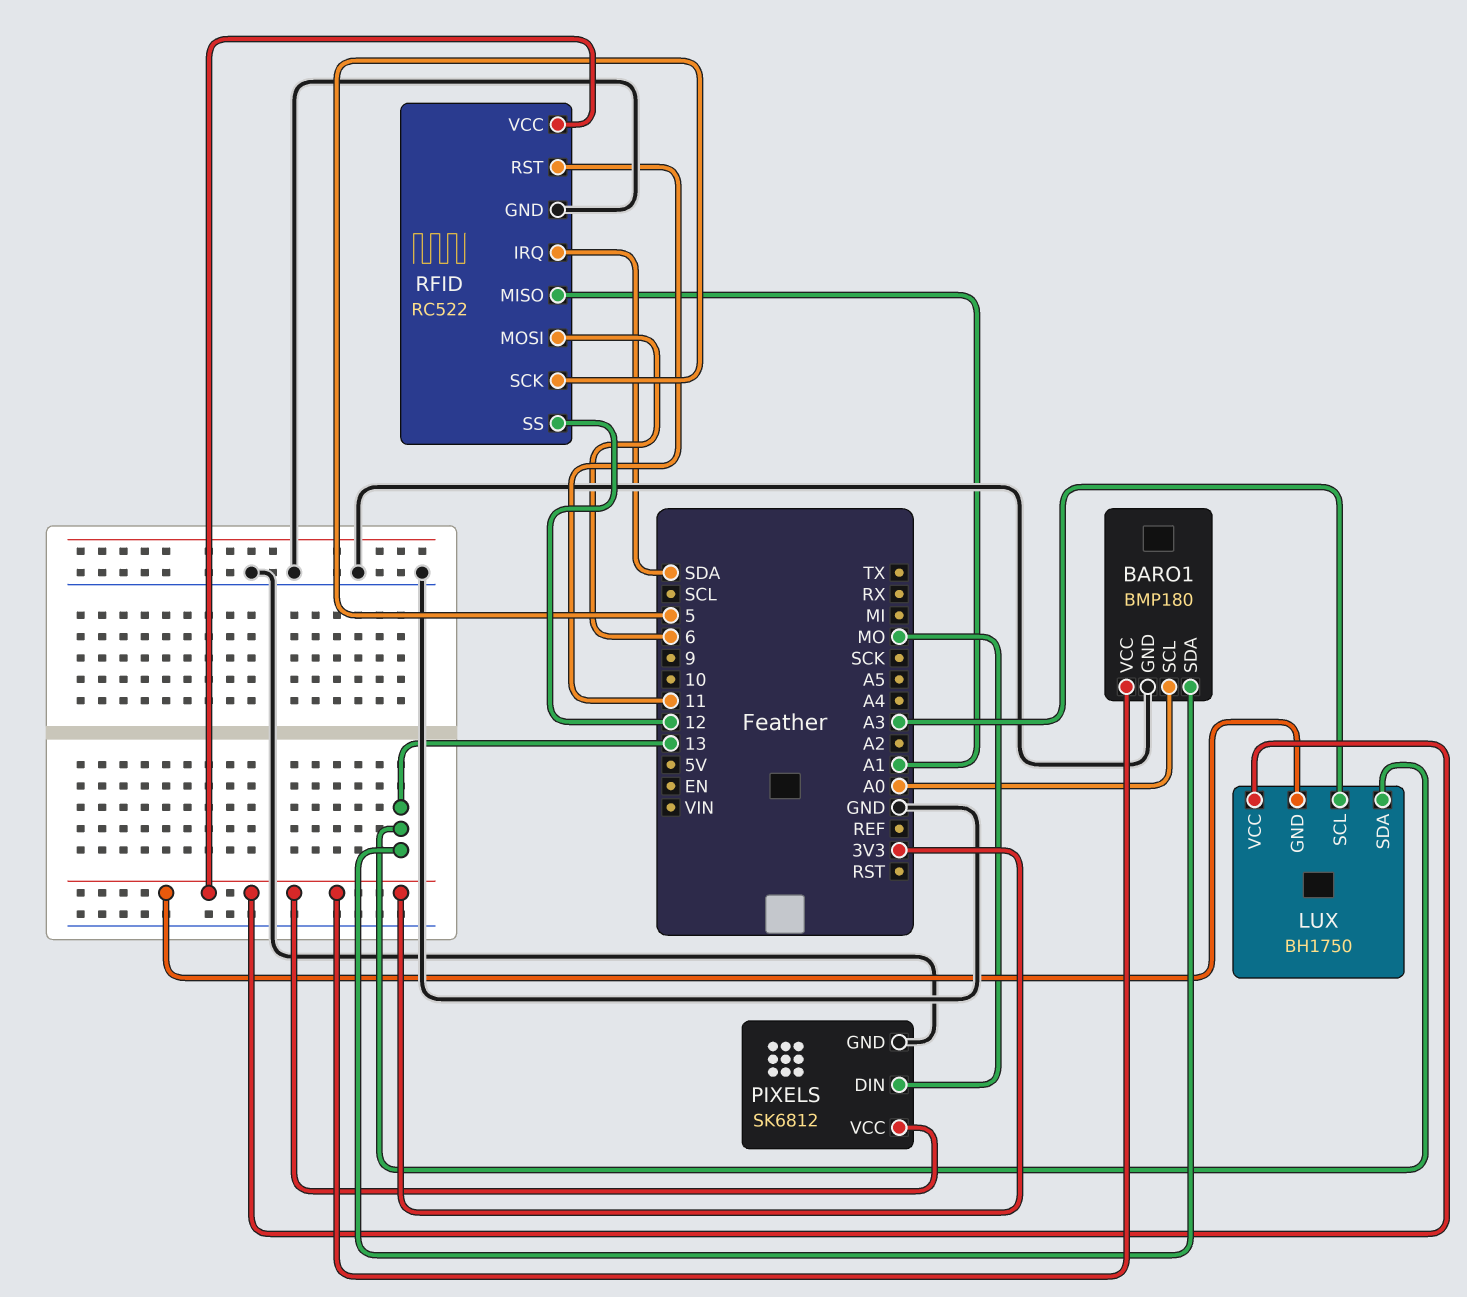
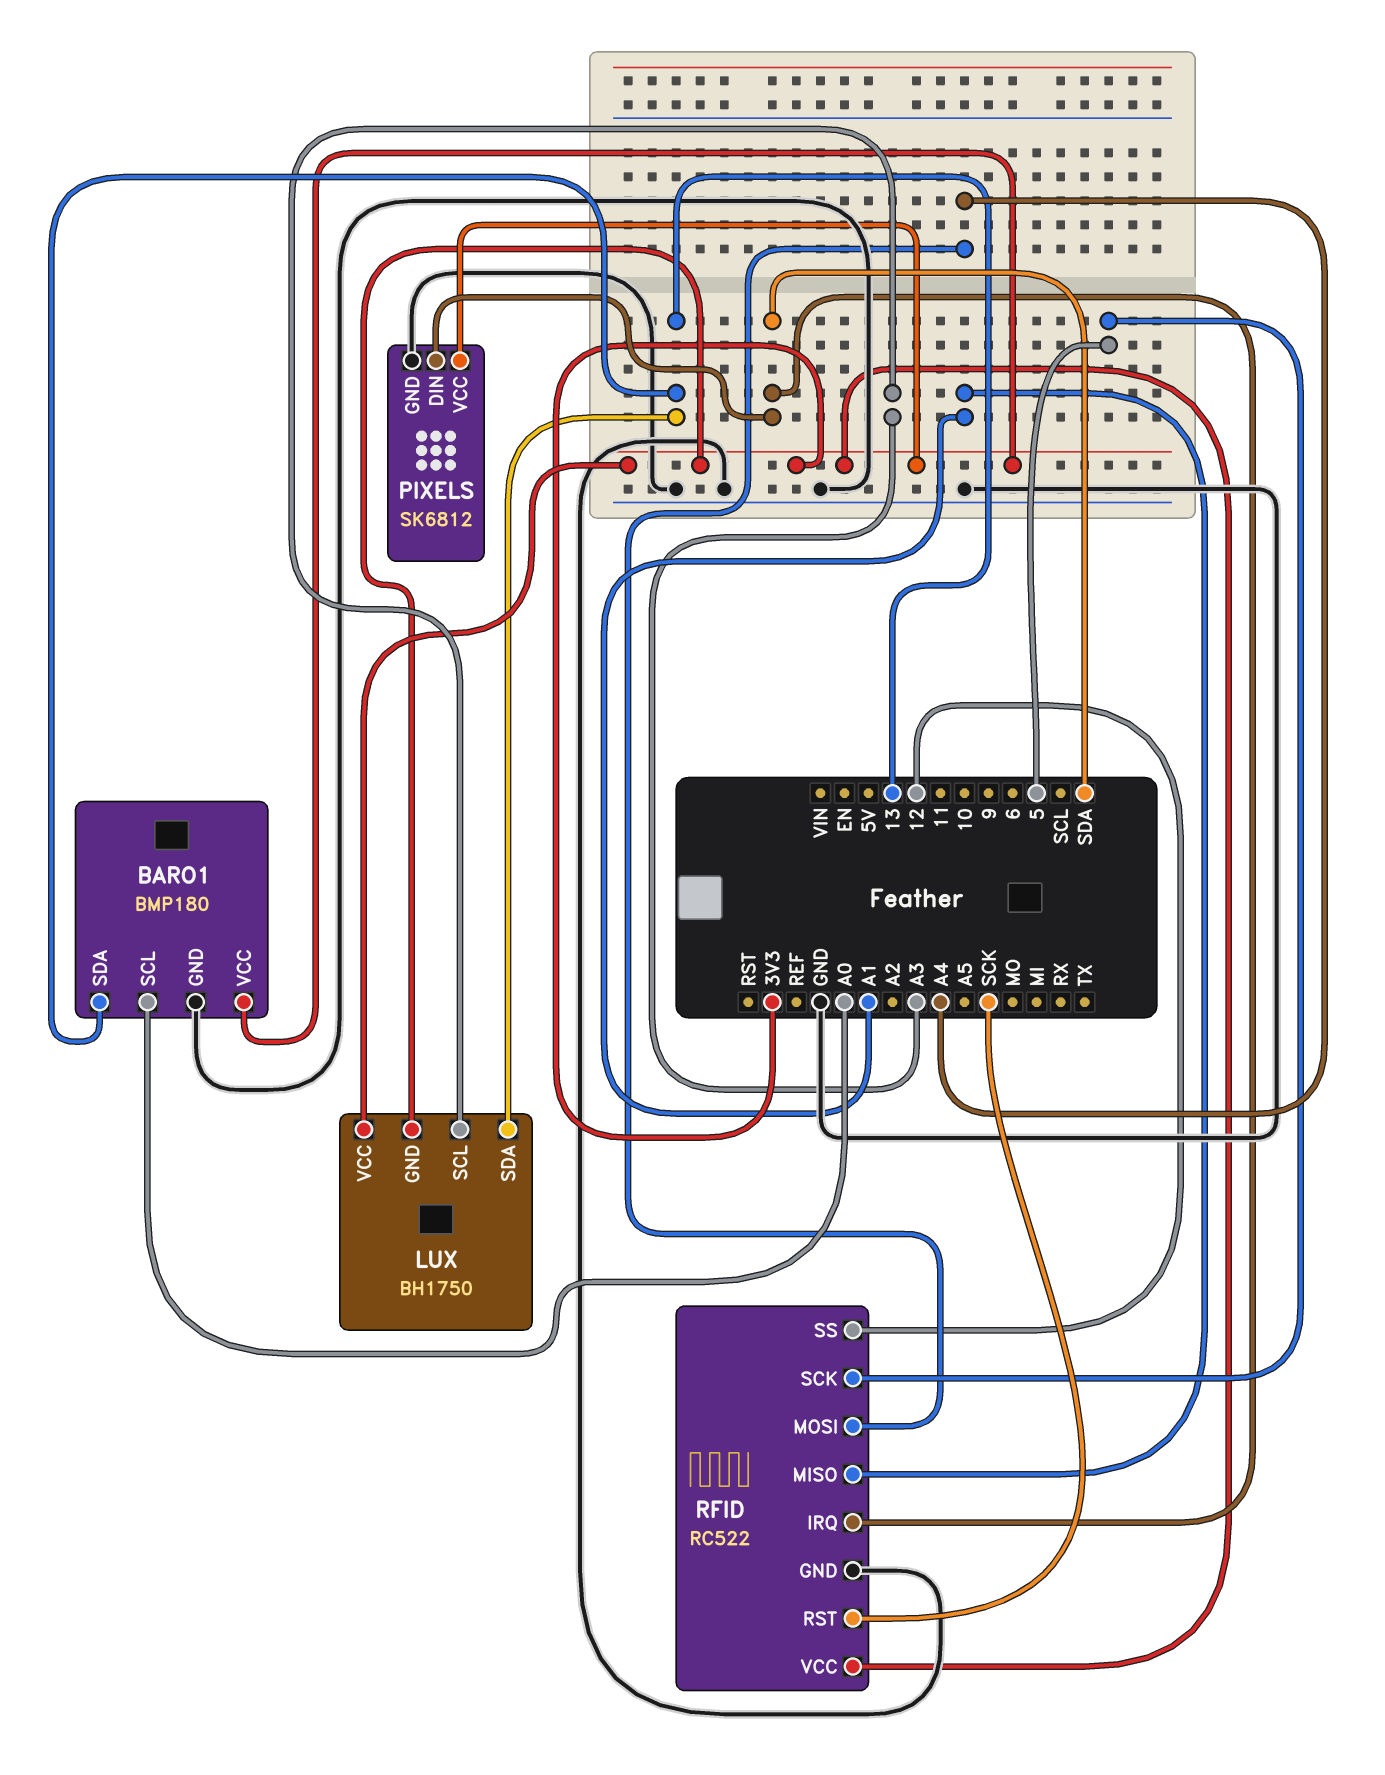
PIXELS pin DIN: MO -> SDA
RFID pin MOSI: 6 -> A4
RFID pin RST: 11 -> SCK

